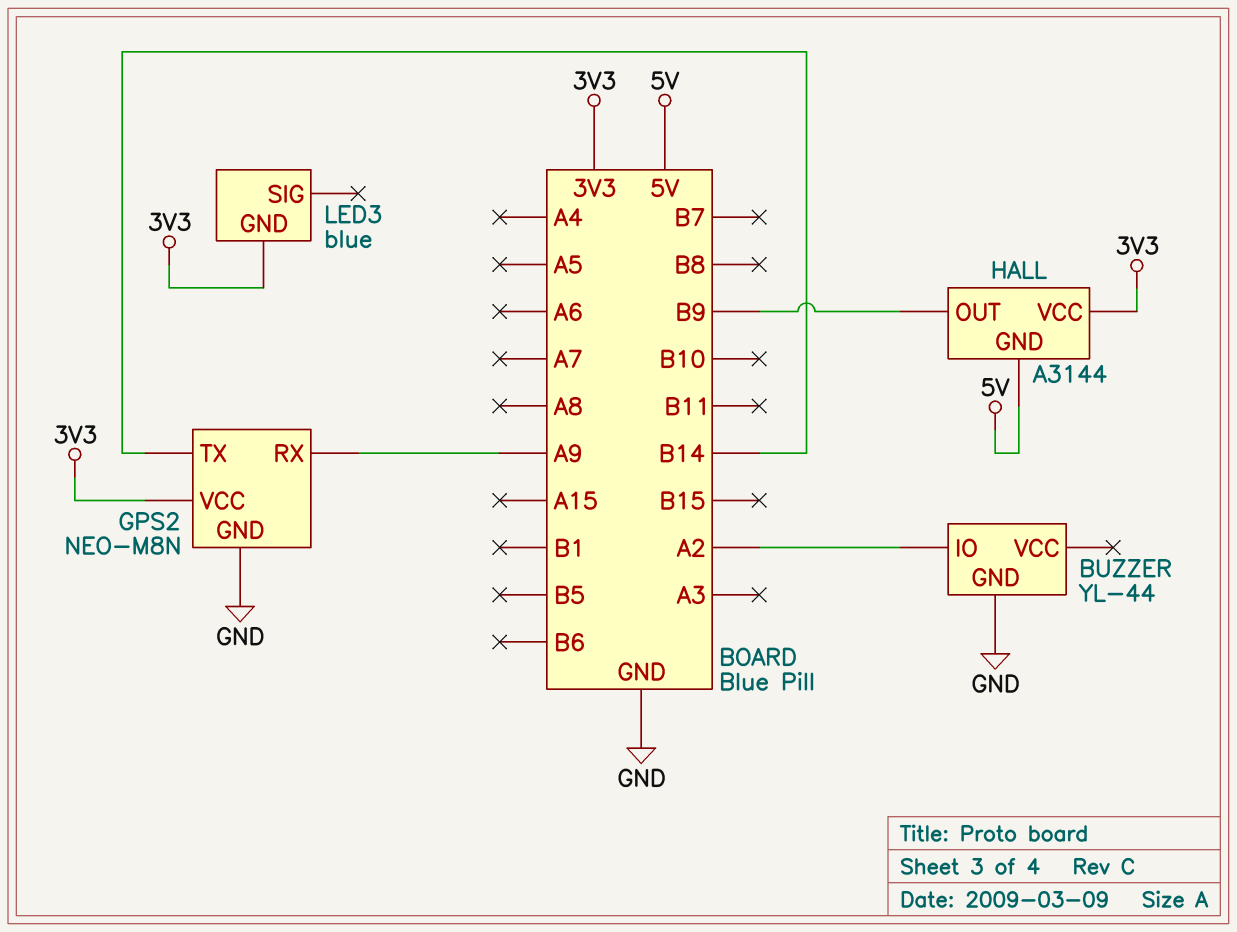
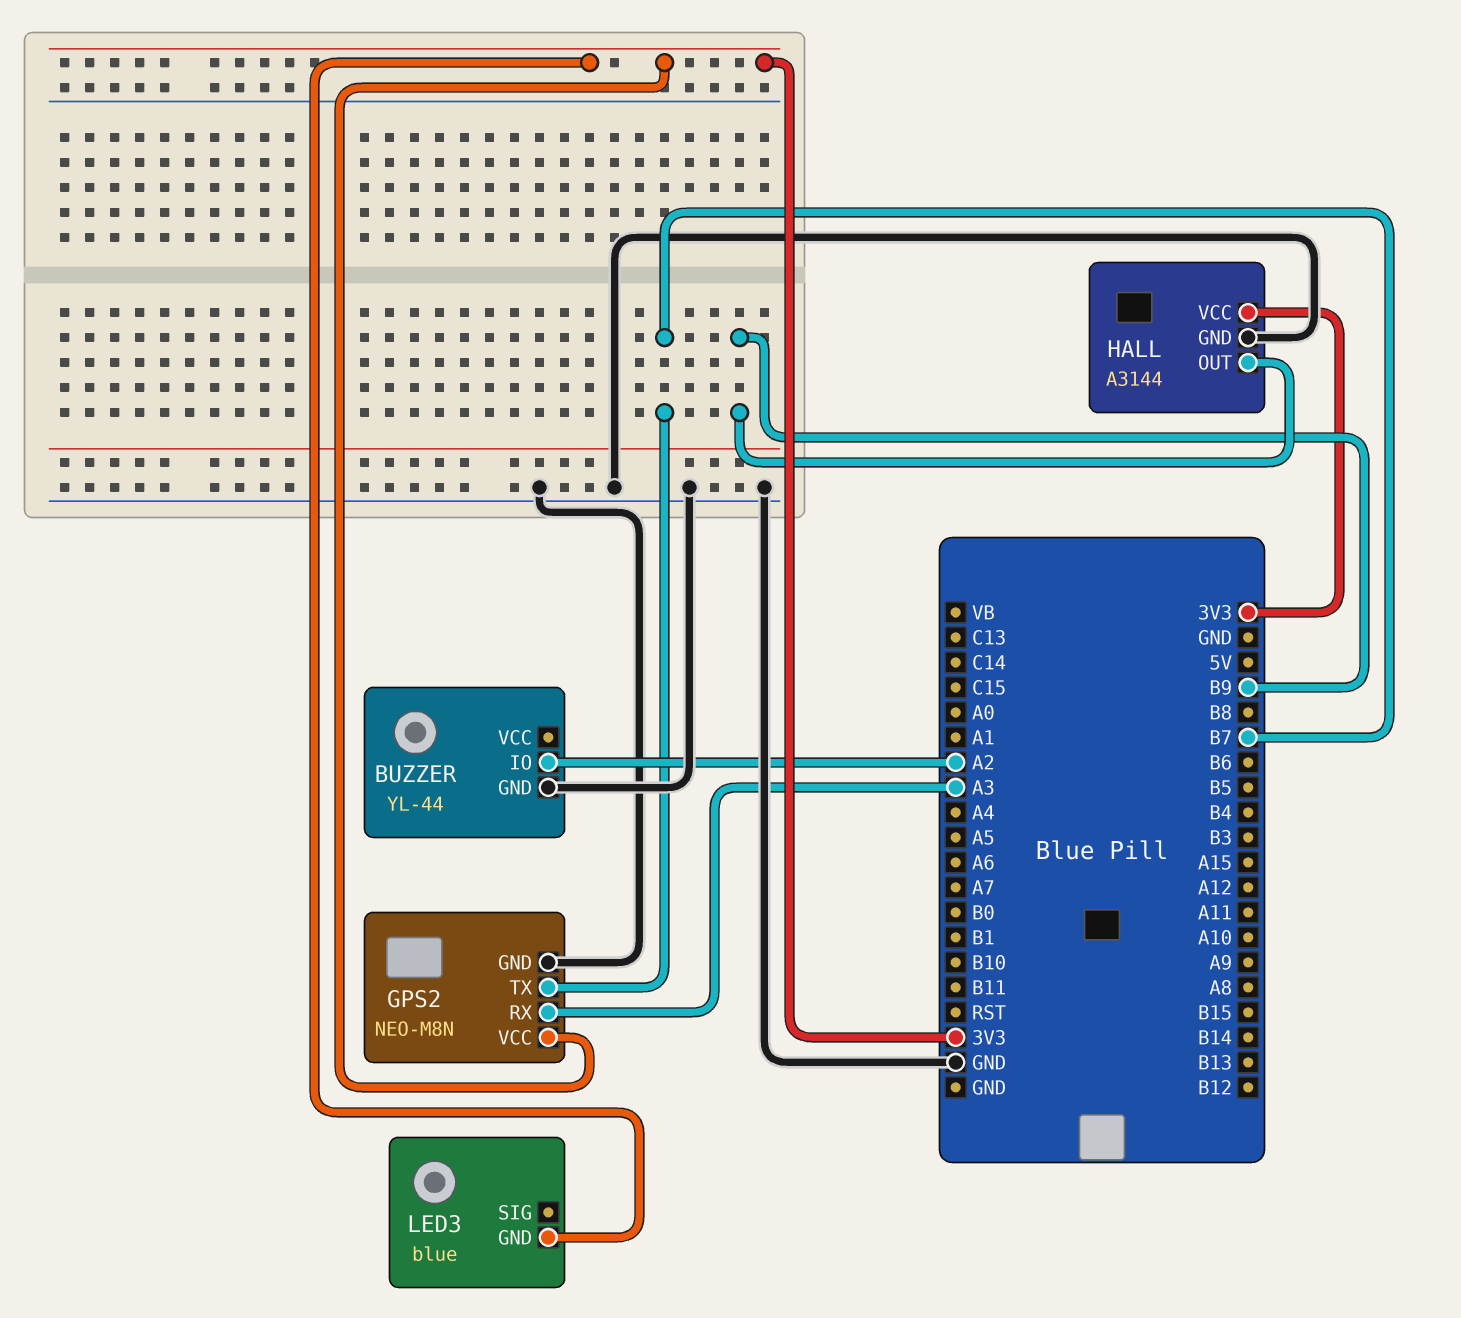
GPS2 pin RX: A9 -> A3
GPS2 pin TX: B14 -> B7
HALL pin GND: 5V -> GND

